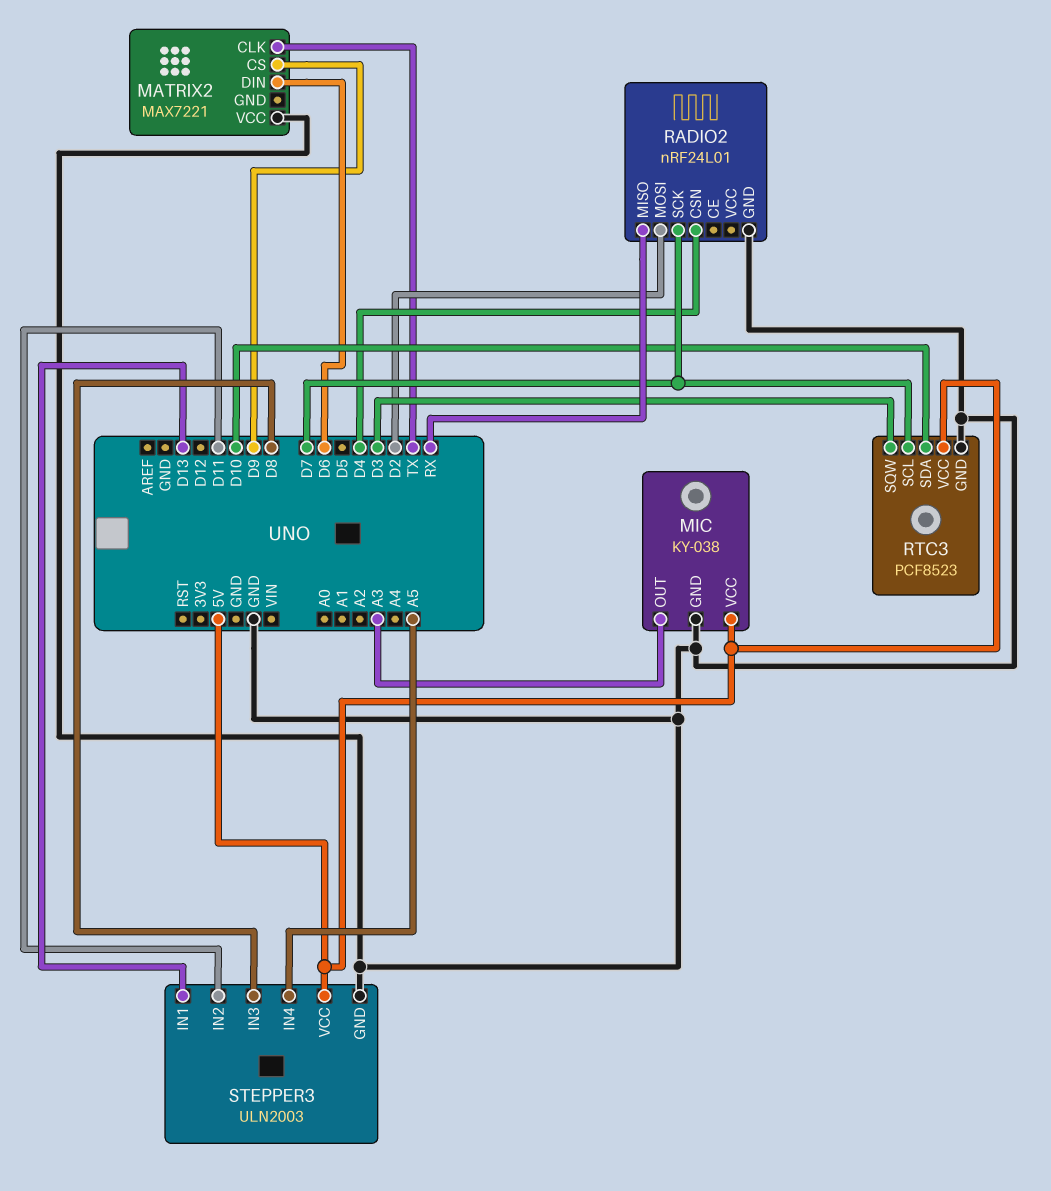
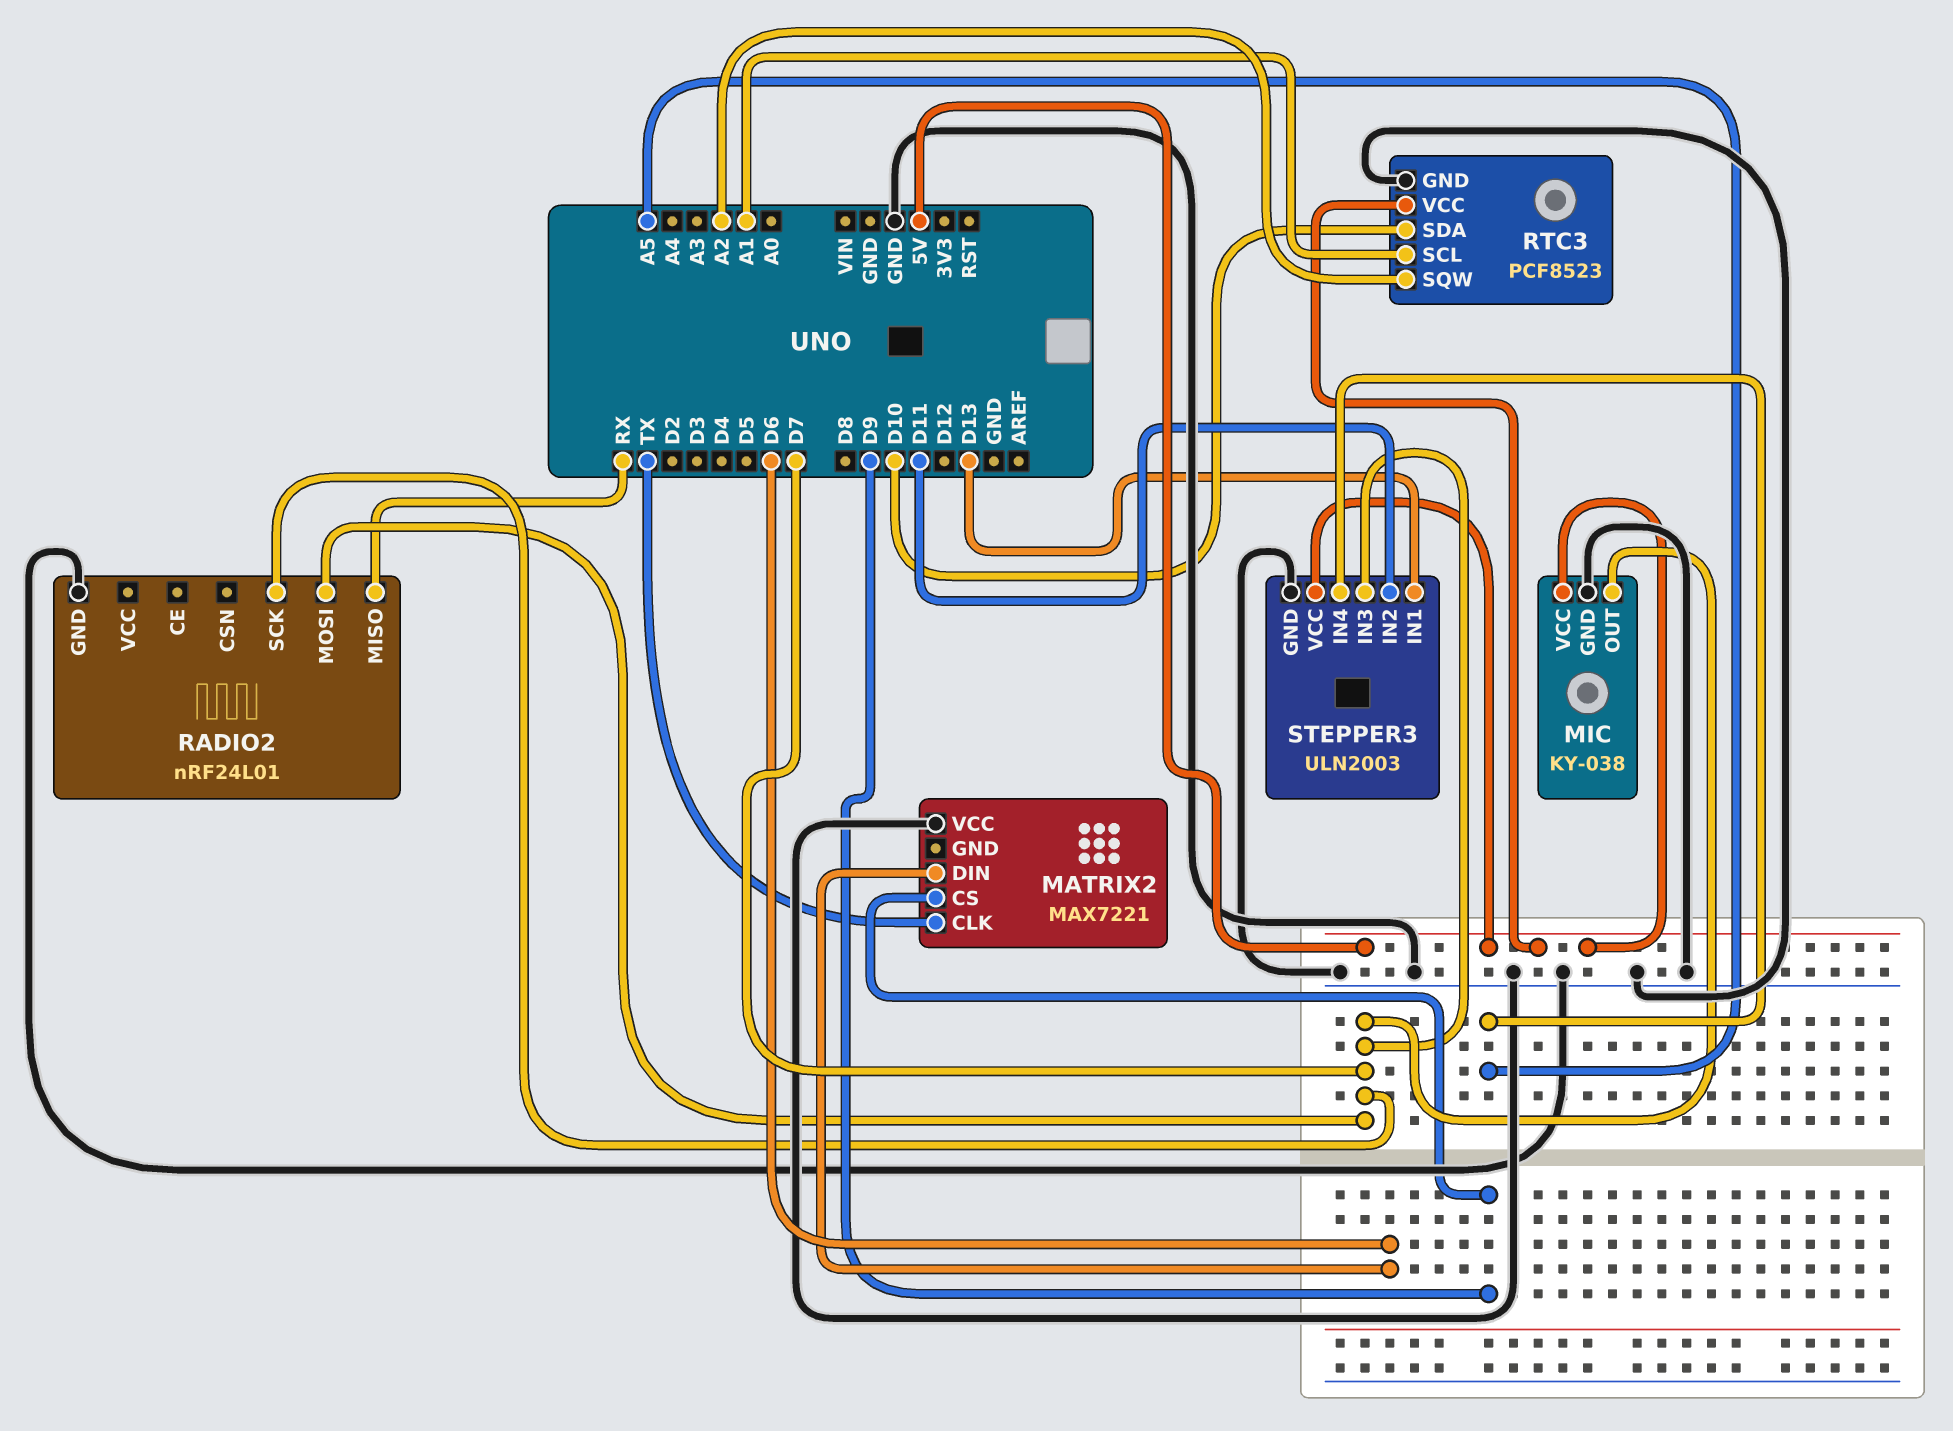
MIC pin OUT: A3 -> D7
RADIO2 pin CSN: D4 -> none
RADIO2 pin MOSI: D2 -> D7
RTC3 pin SCL: D7 -> A1
RTC3 pin SQW: D3 -> A2
STEPPER3 pin IN3: D8 -> D7

